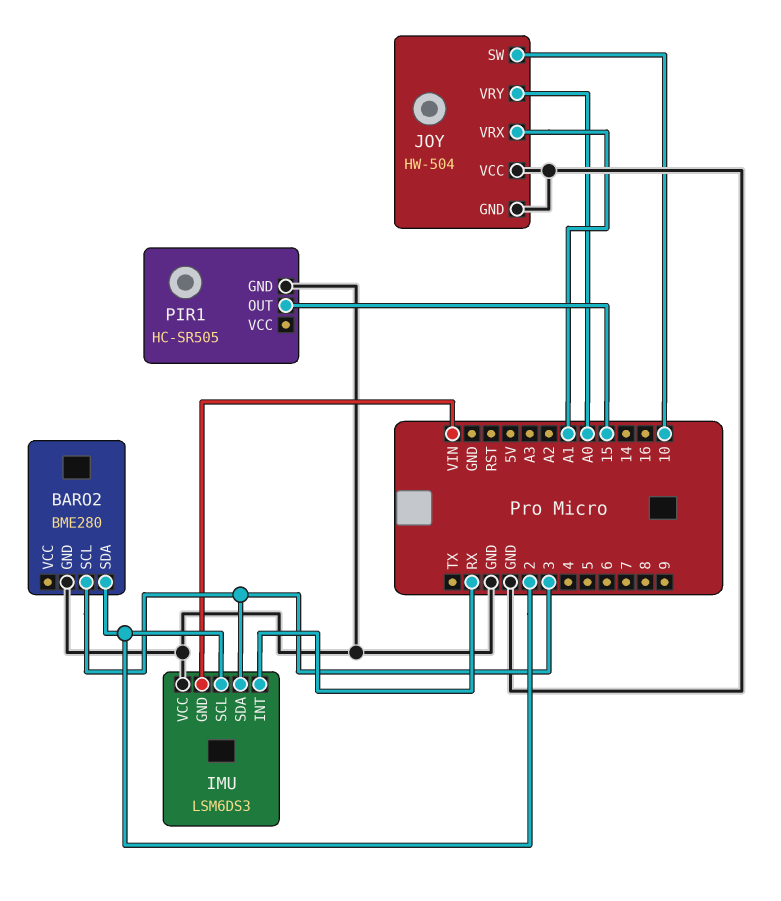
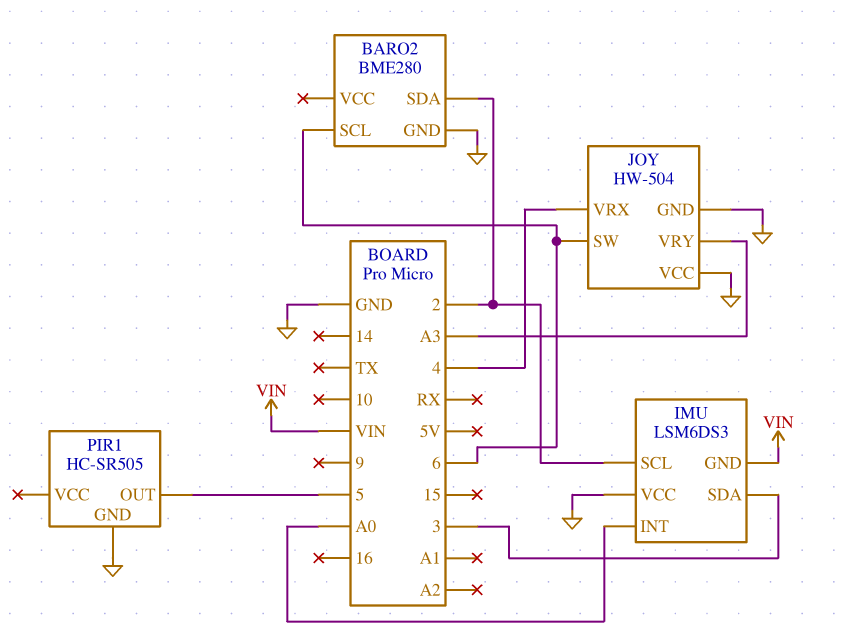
BARO2 pin SCL: 3 -> 6
IMU pin INT: RX -> A0
JOY pin SW: 10 -> 6
JOY pin VRX: A1 -> 4
JOY pin VRY: A0 -> A3
PIR1 pin OUT: 15 -> 5

